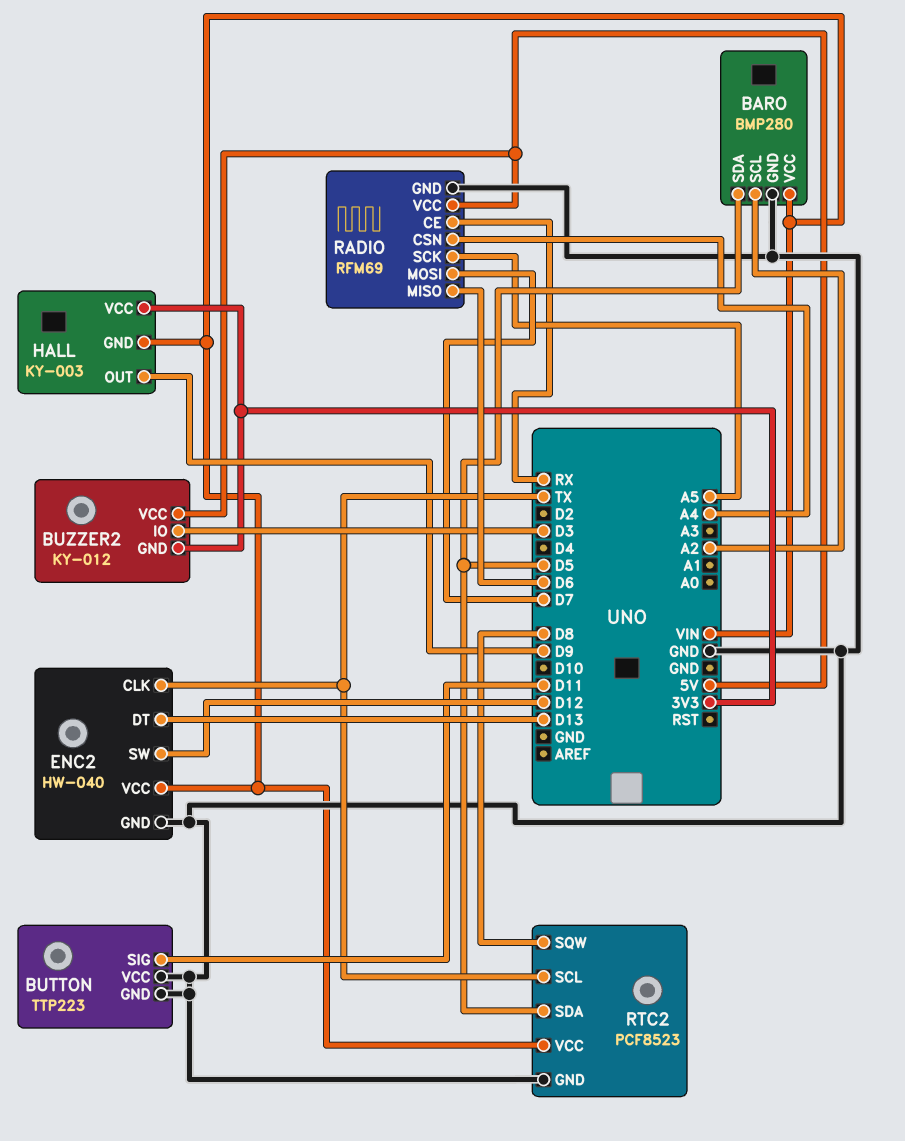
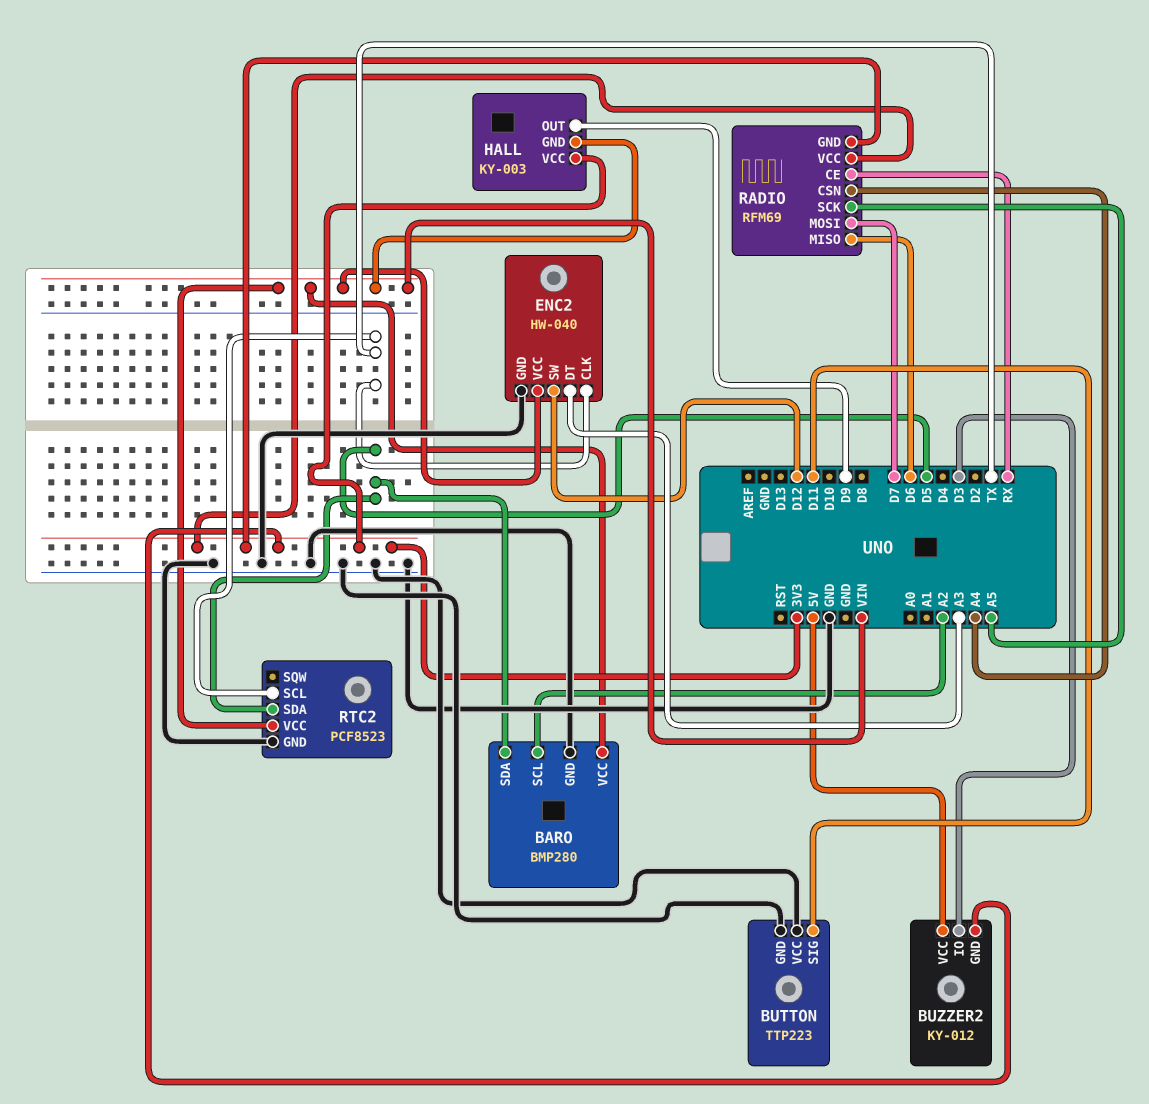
ENC2 pin DT: D13 -> A3
RADIO pin GND: GND -> 3V3
RADIO pin VCC: 5V -> 3V3
RTC2 pin SQW: D8 -> none

